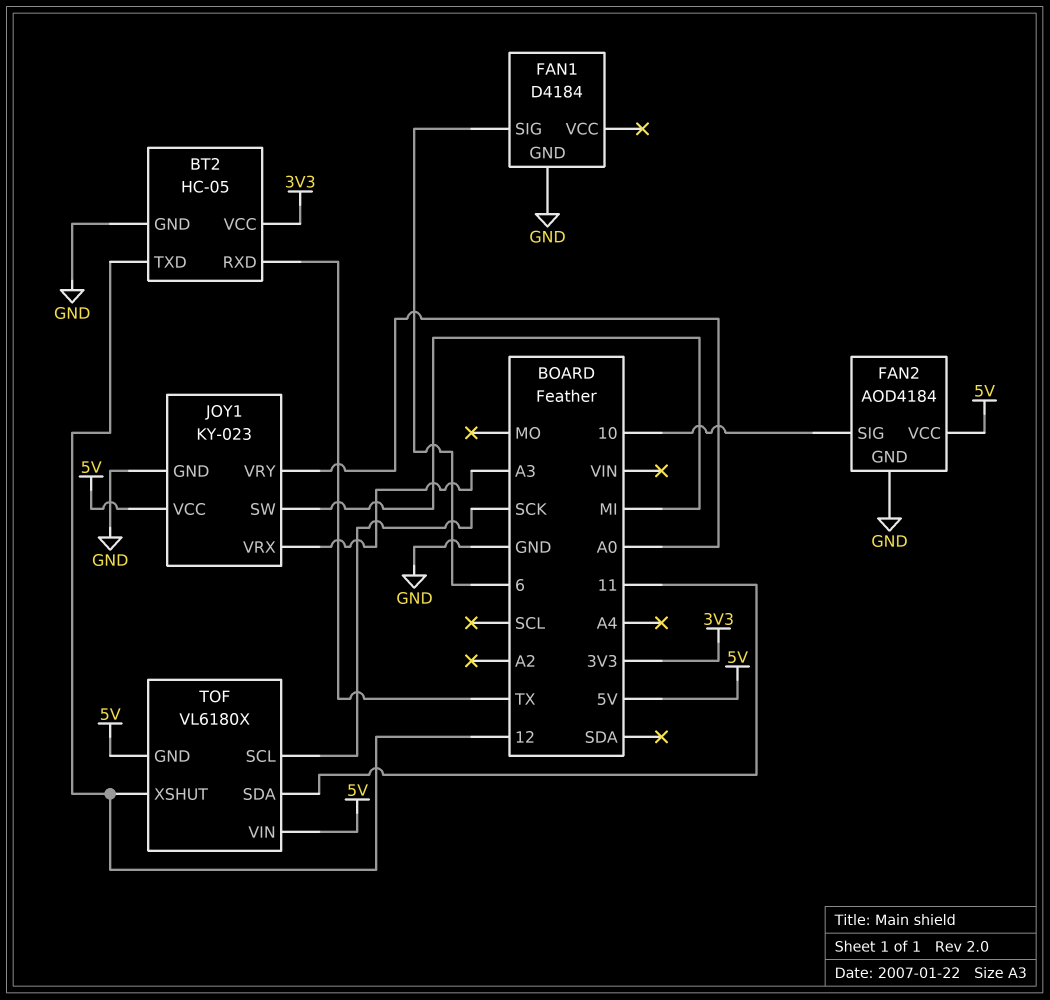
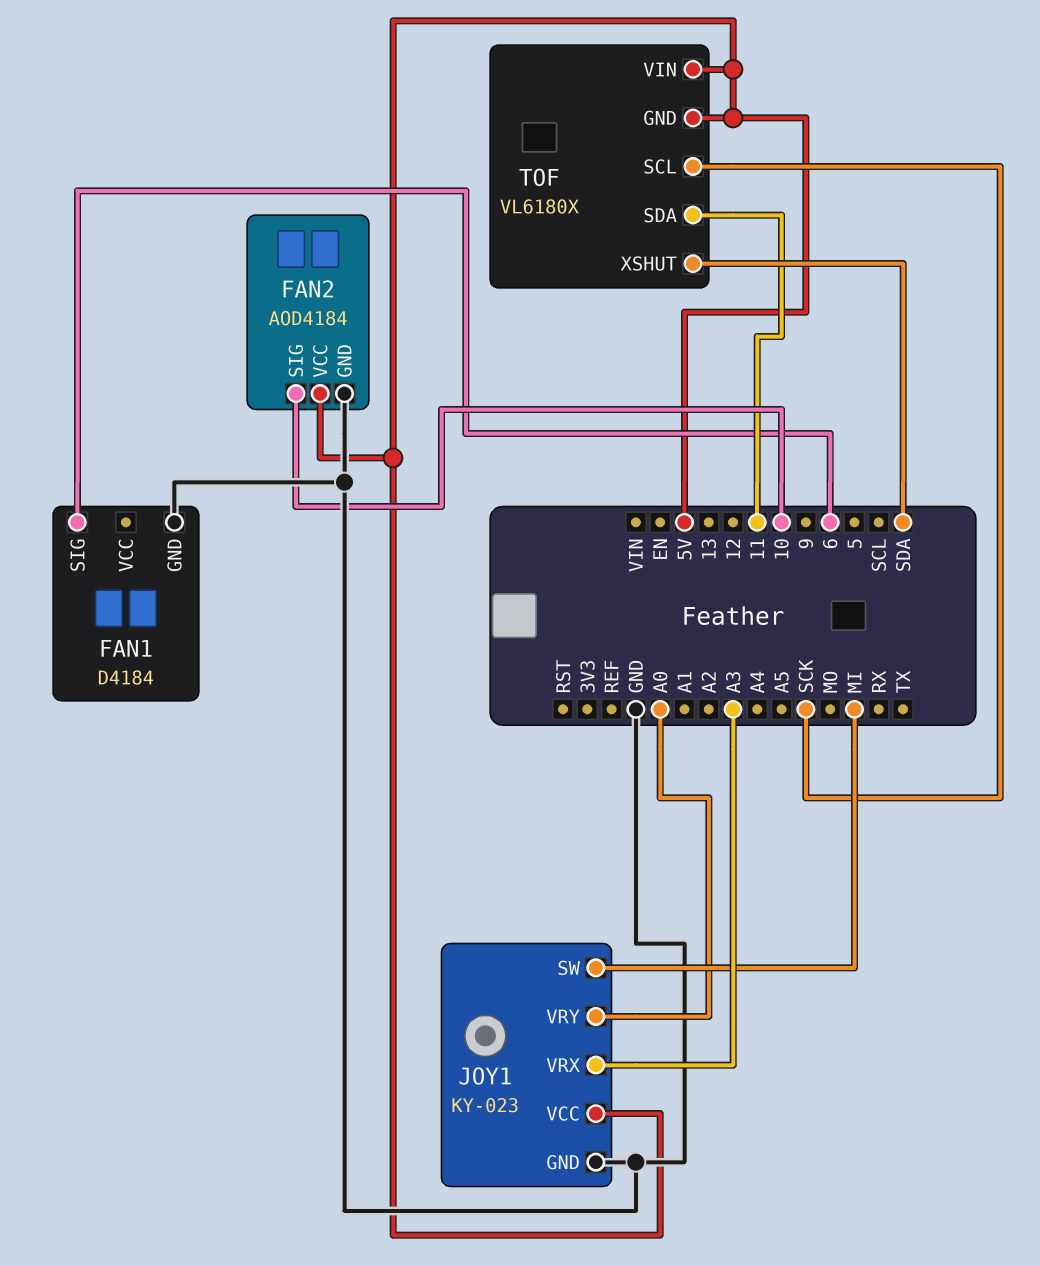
BT2: HC-05 -> none
BT2 pin GND: GND -> none
BT2 pin RXD: TX -> none
BT2 pin TXD: 12 -> none
BT2 pin VCC: 3V3 -> none
TOF pin XSHUT: 12 -> SDA

